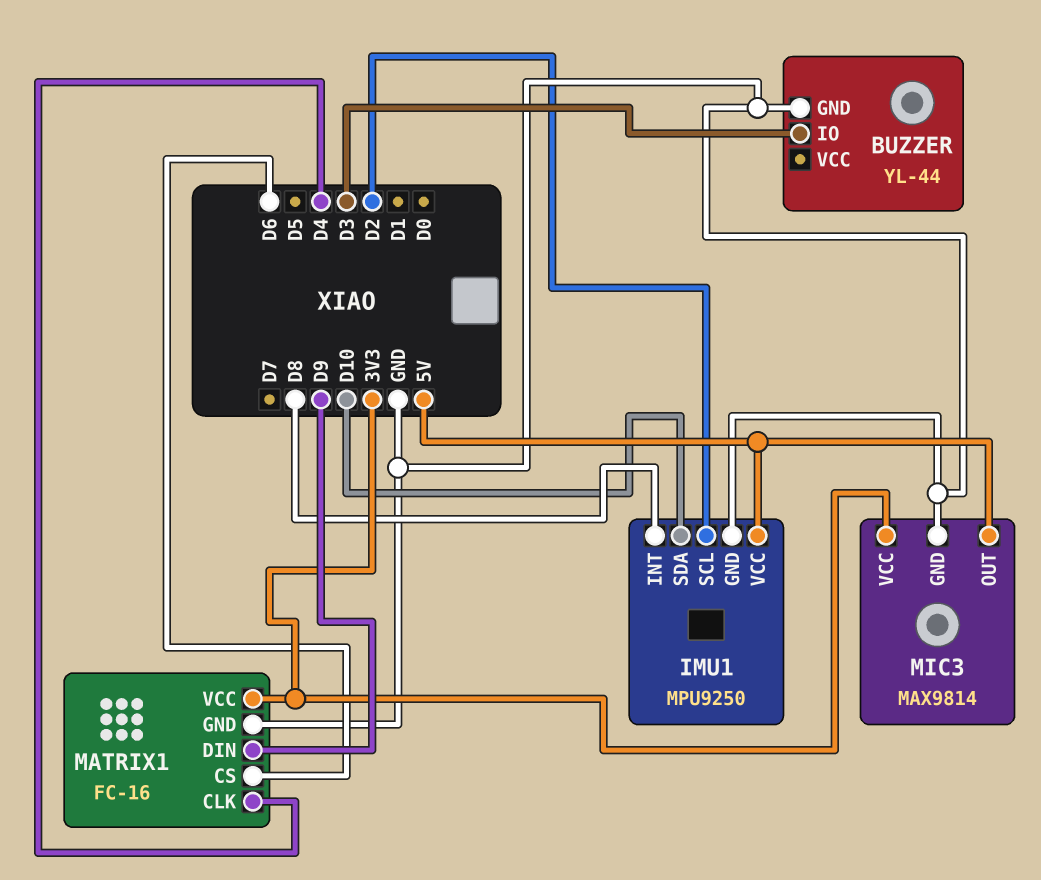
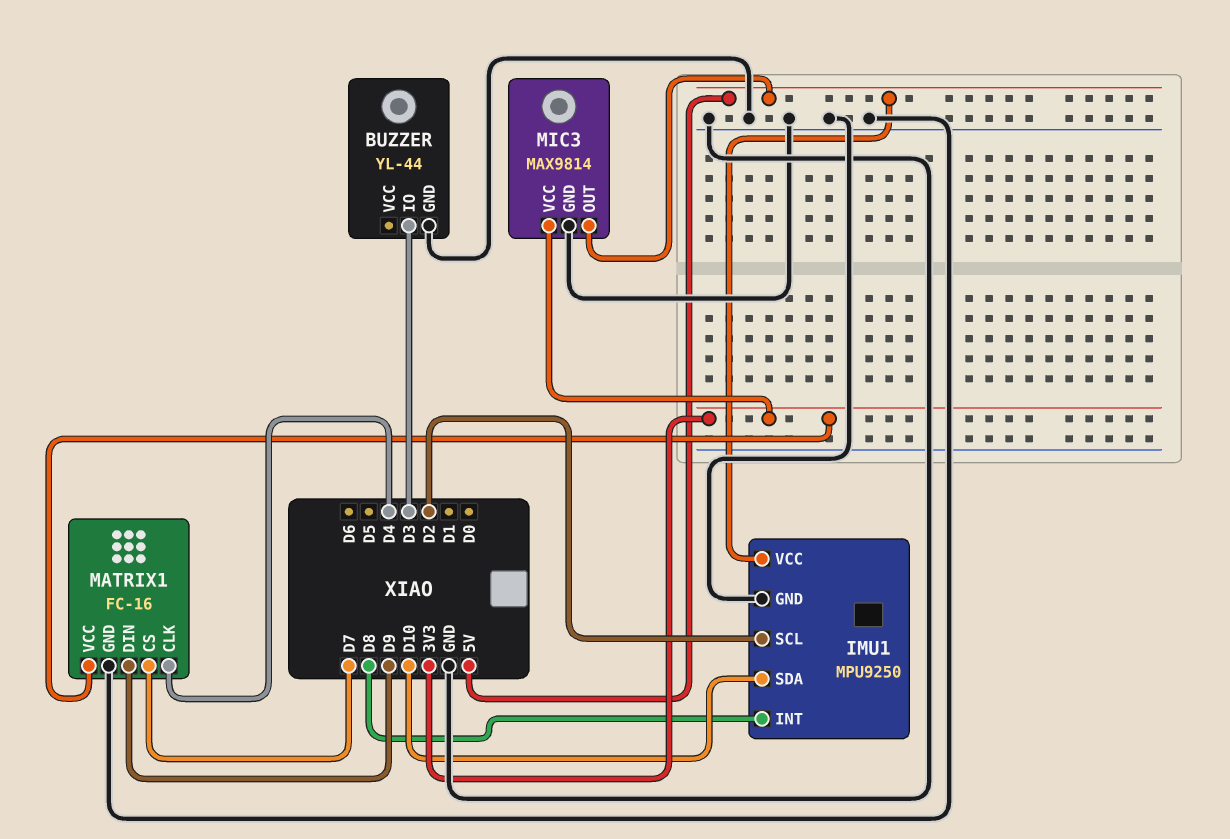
MATRIX1 pin CS: D6 -> D7

